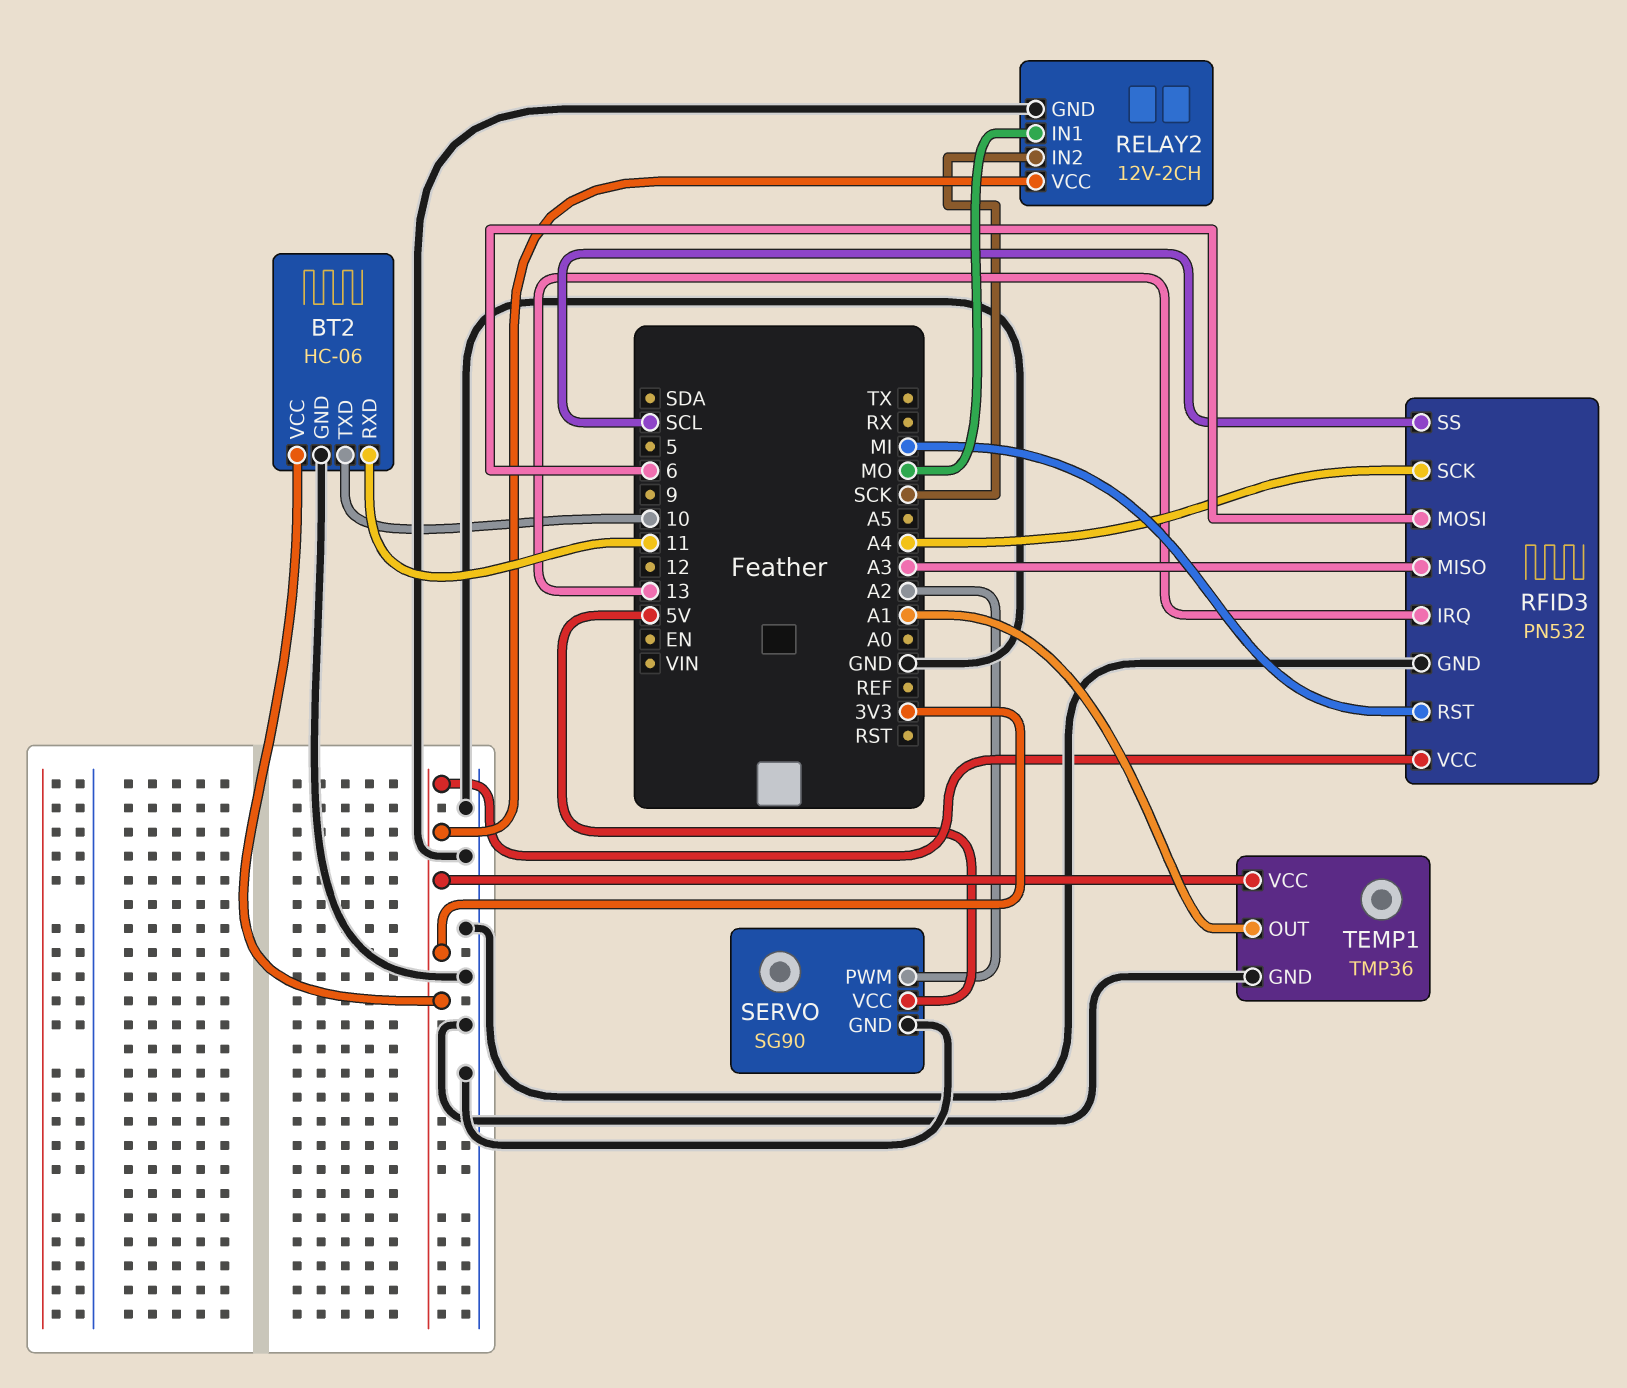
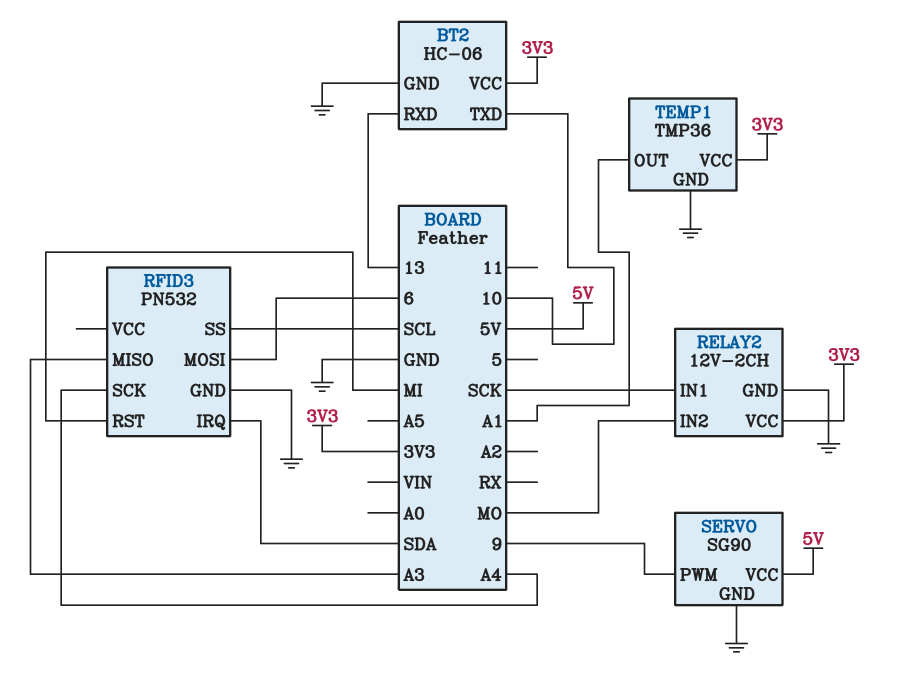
BT2 pin RXD: 11 -> 13
RELAY2 pin IN1: MO -> SCK
RELAY2 pin IN2: SCK -> MO
RFID3 pin IRQ: 13 -> SDA
RFID3 pin VCC: 3V3 -> none
SERVO pin PWM: A2 -> 9

